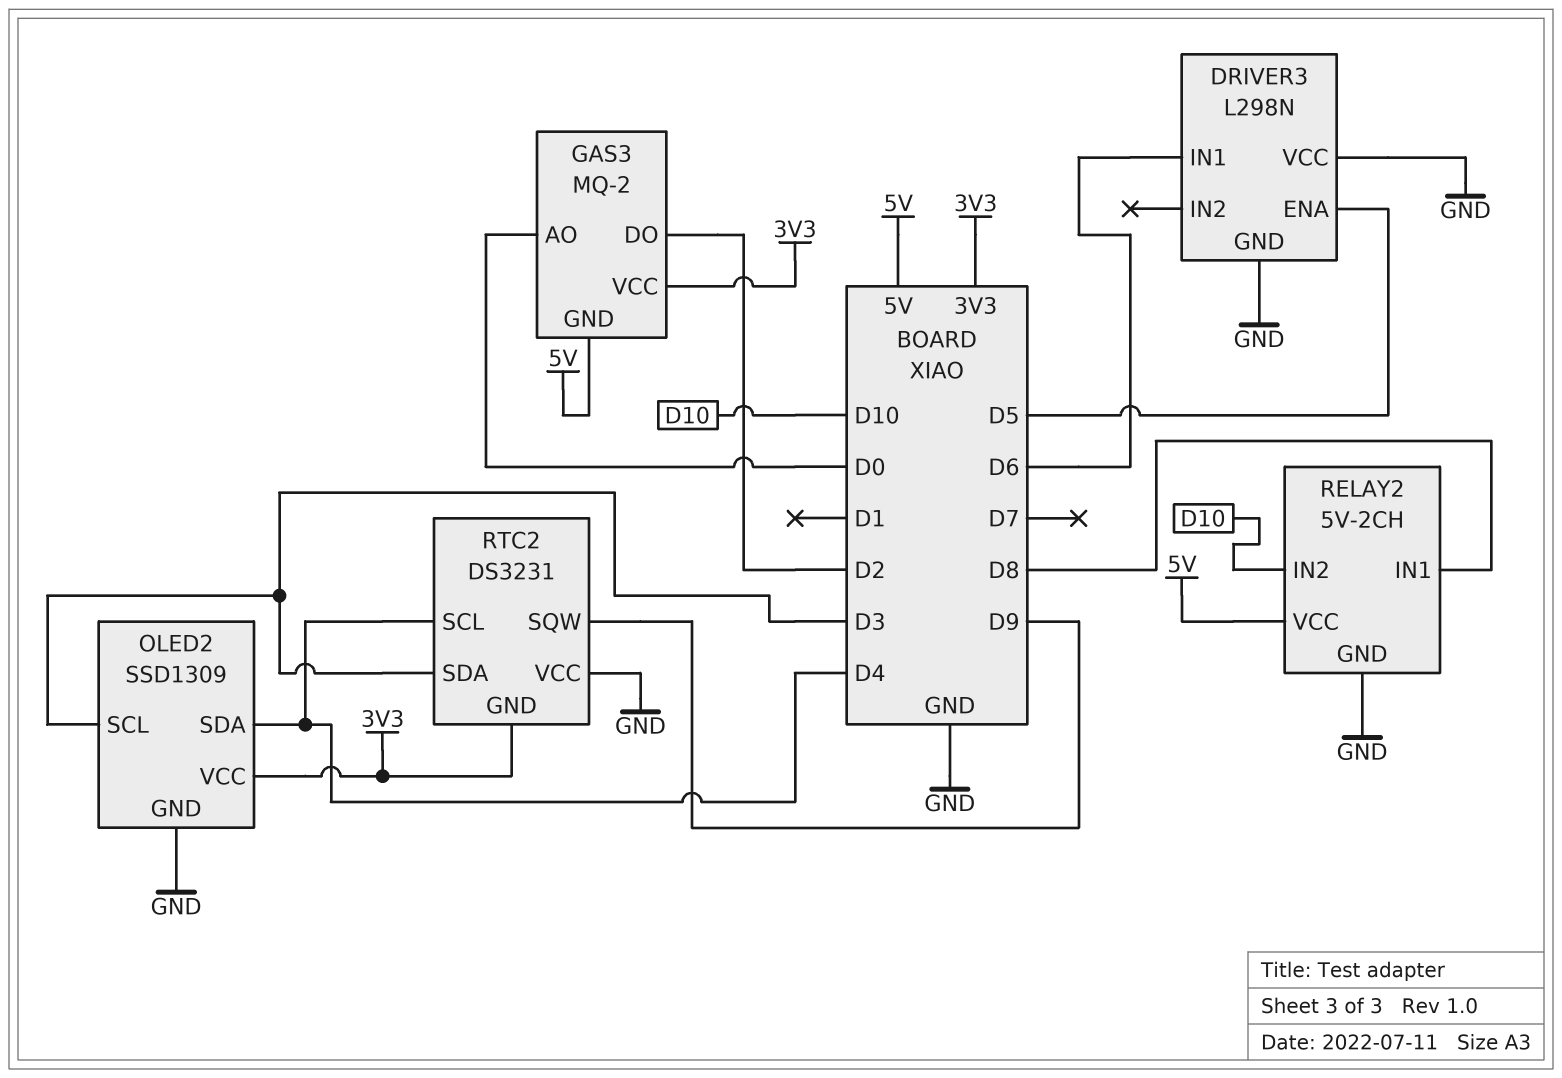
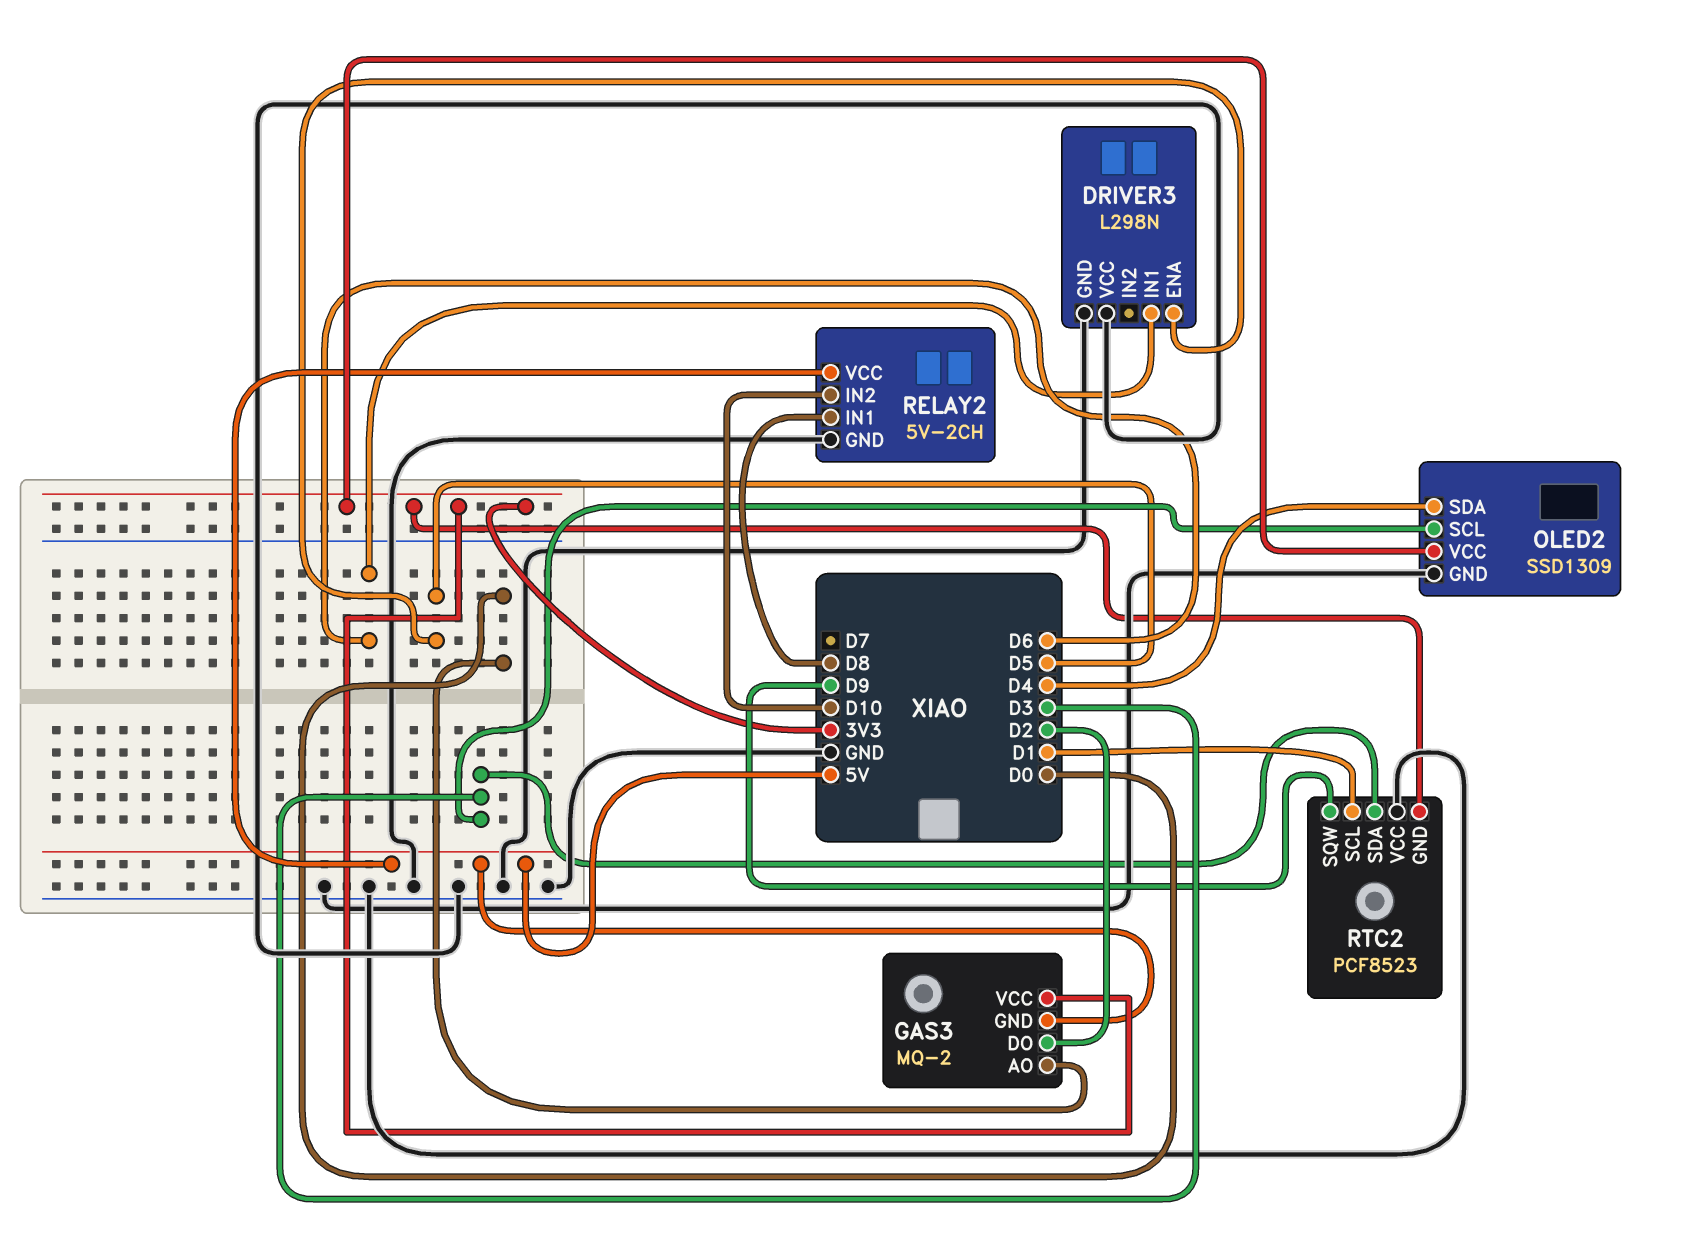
RTC2: DS3231 -> PCF8523
RTC2 pin SCL: D4 -> D1

